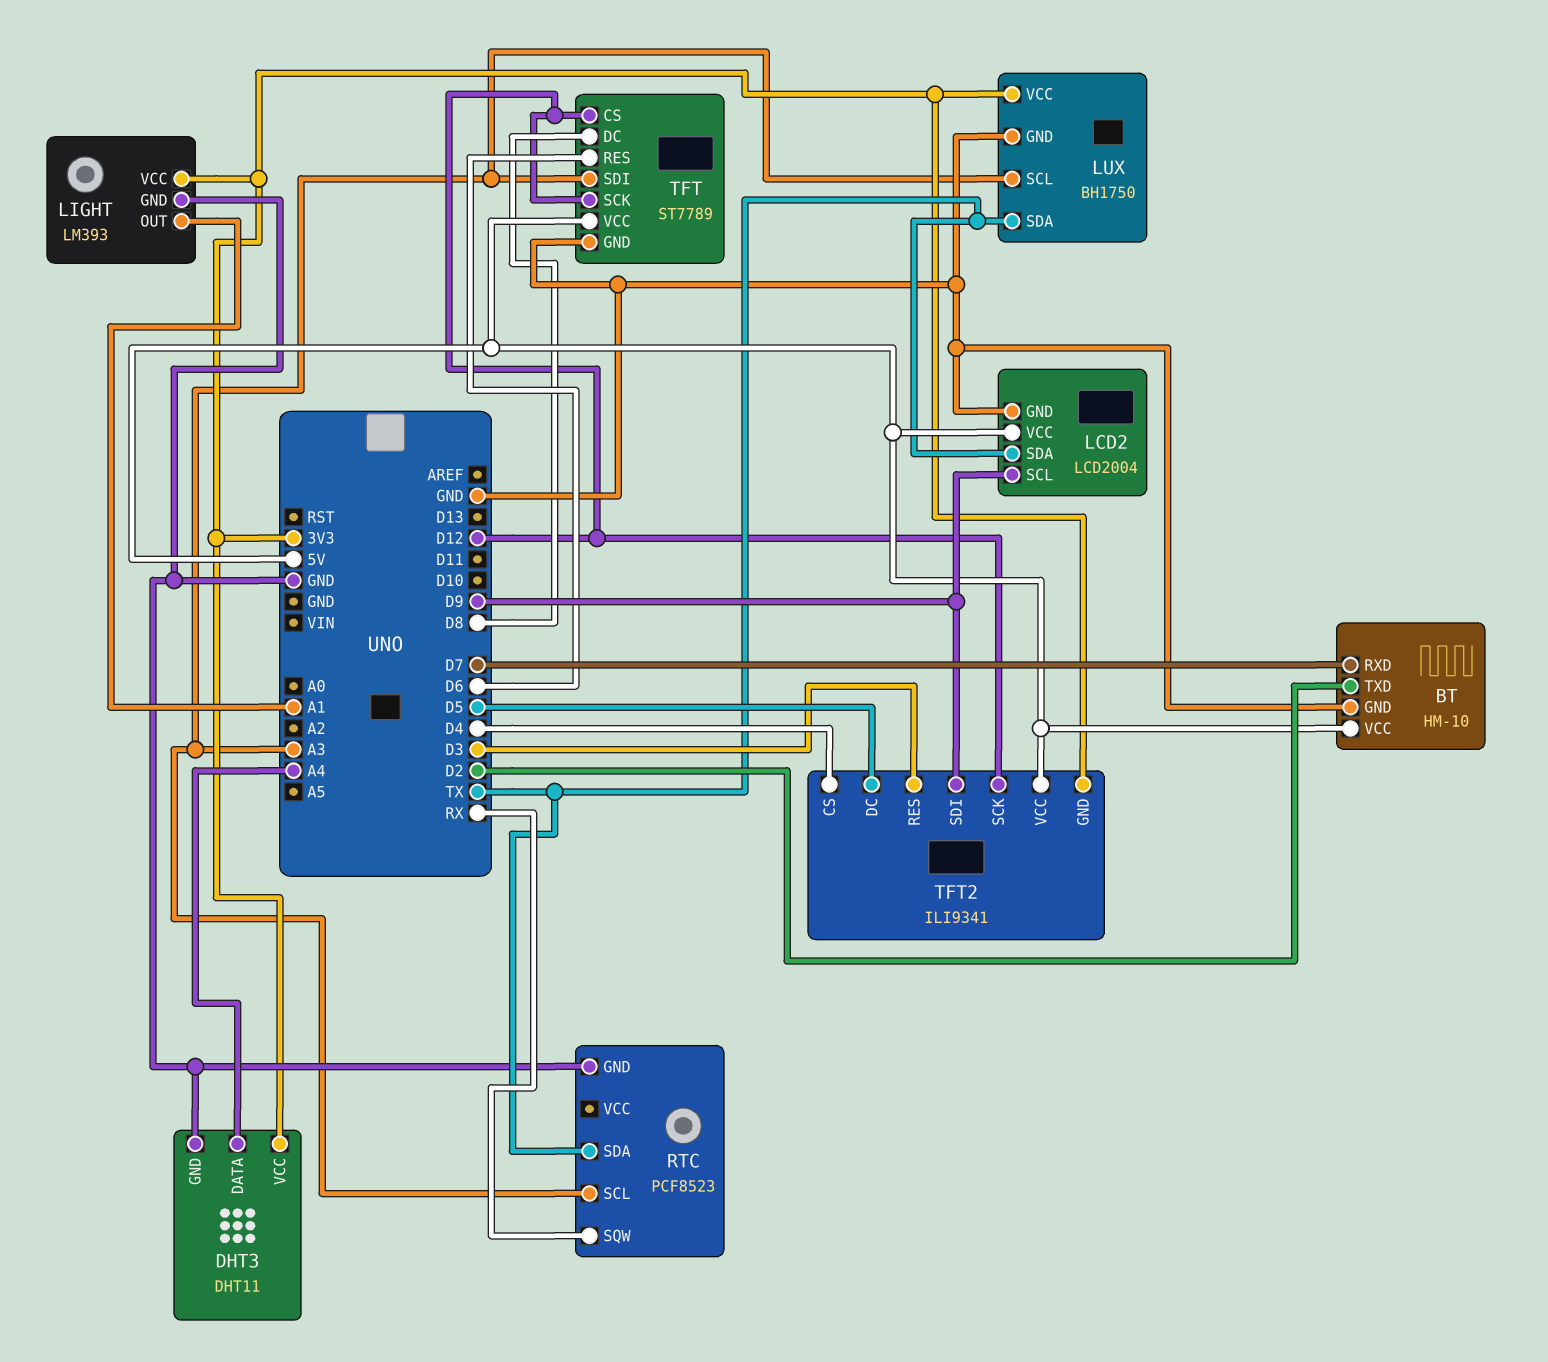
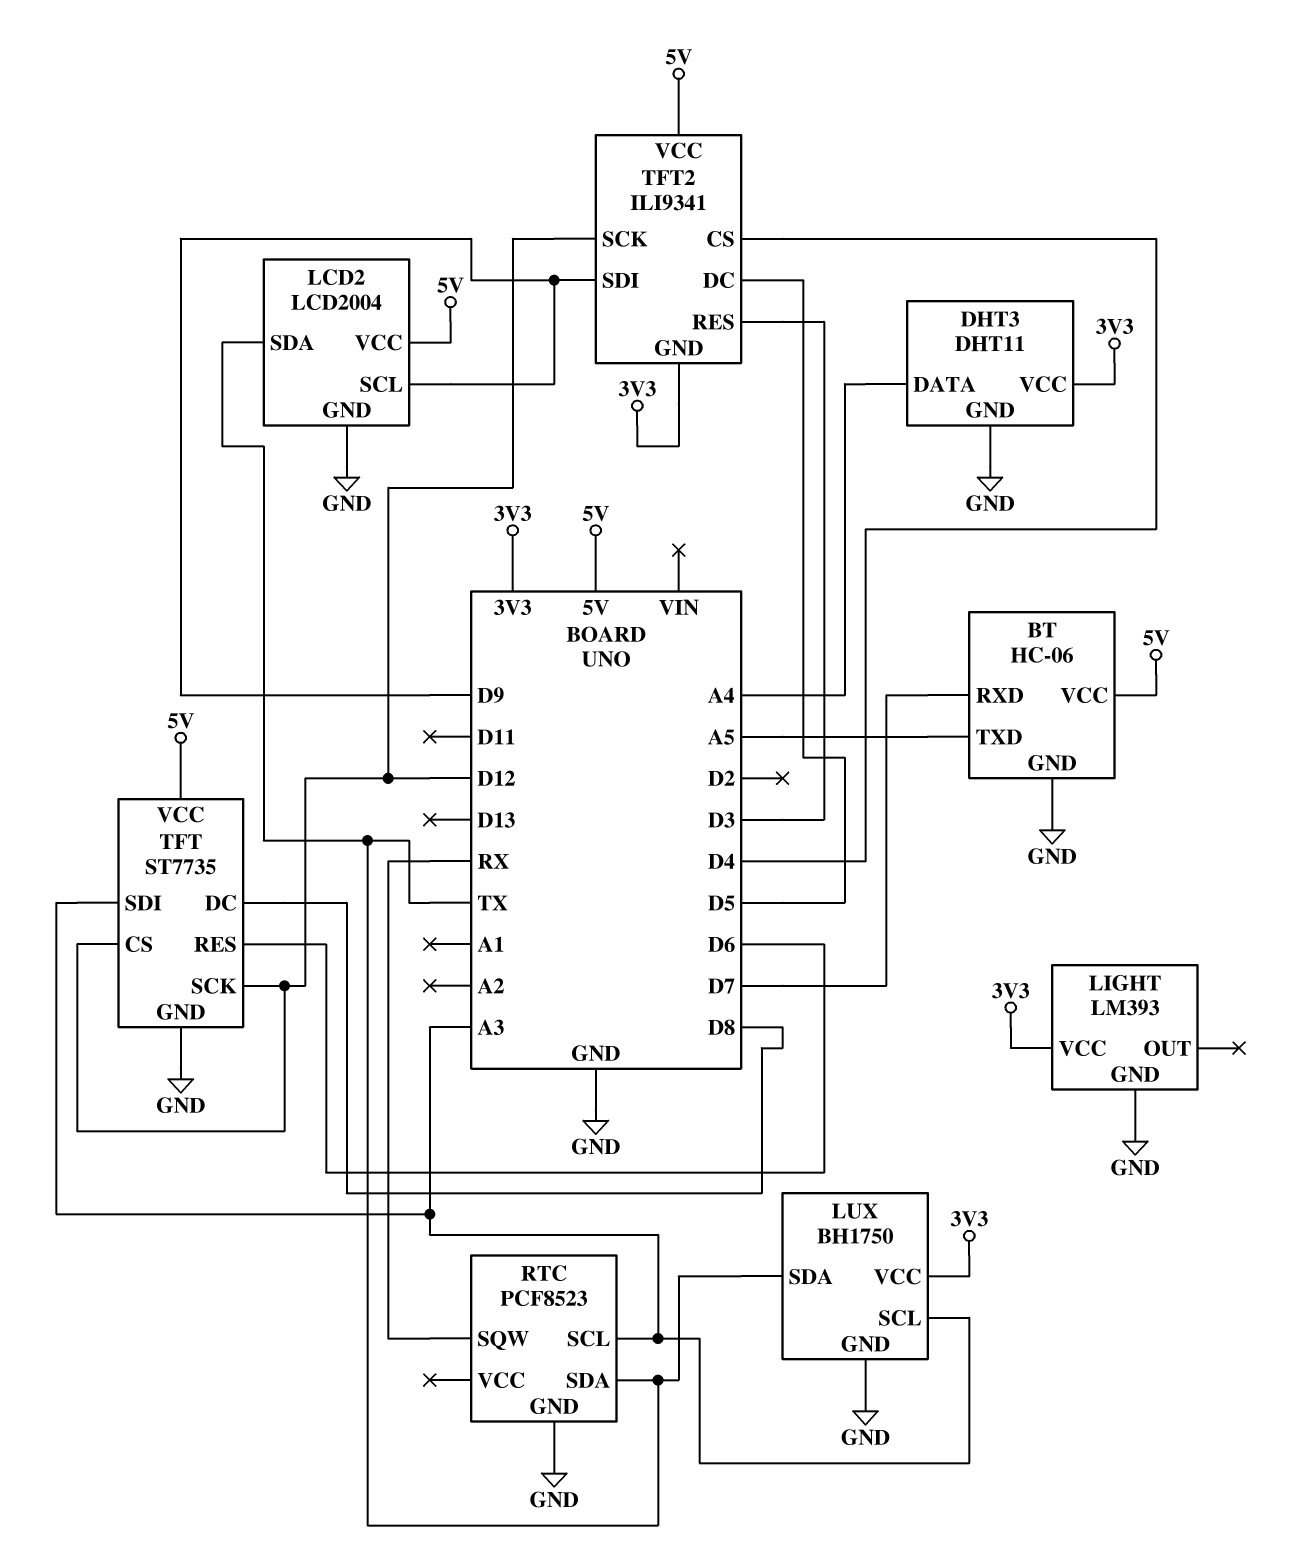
BT: HM-10 -> HC-06
BT pin TXD: D2 -> A5
LIGHT pin OUT: A1 -> none
TFT: ST7789 -> ST7735

